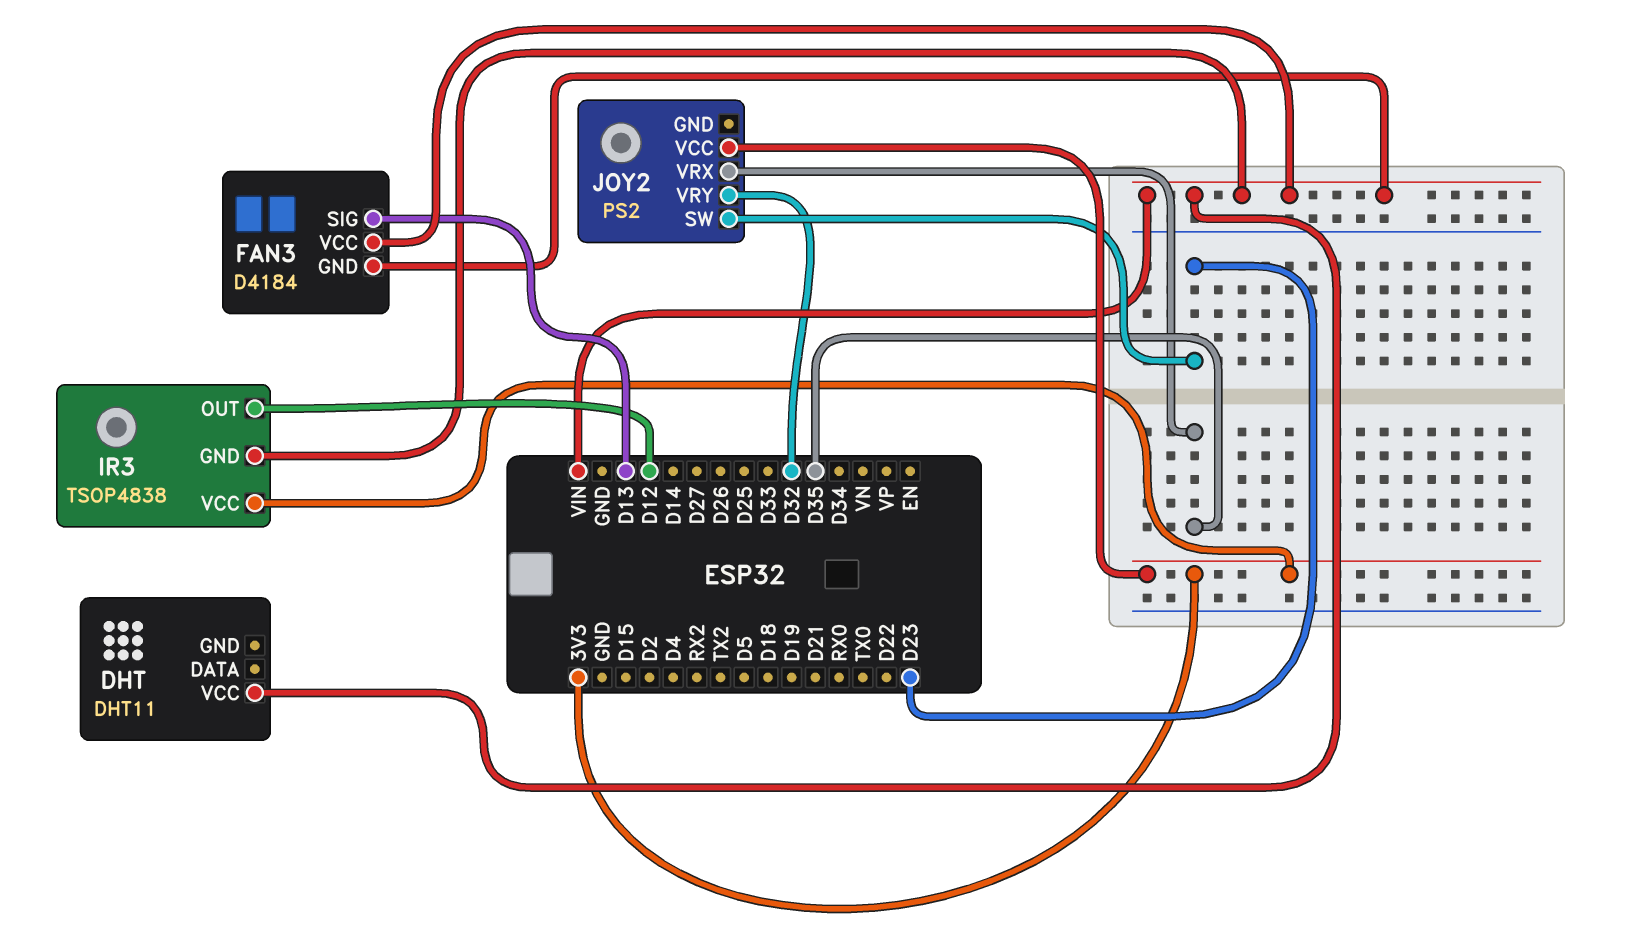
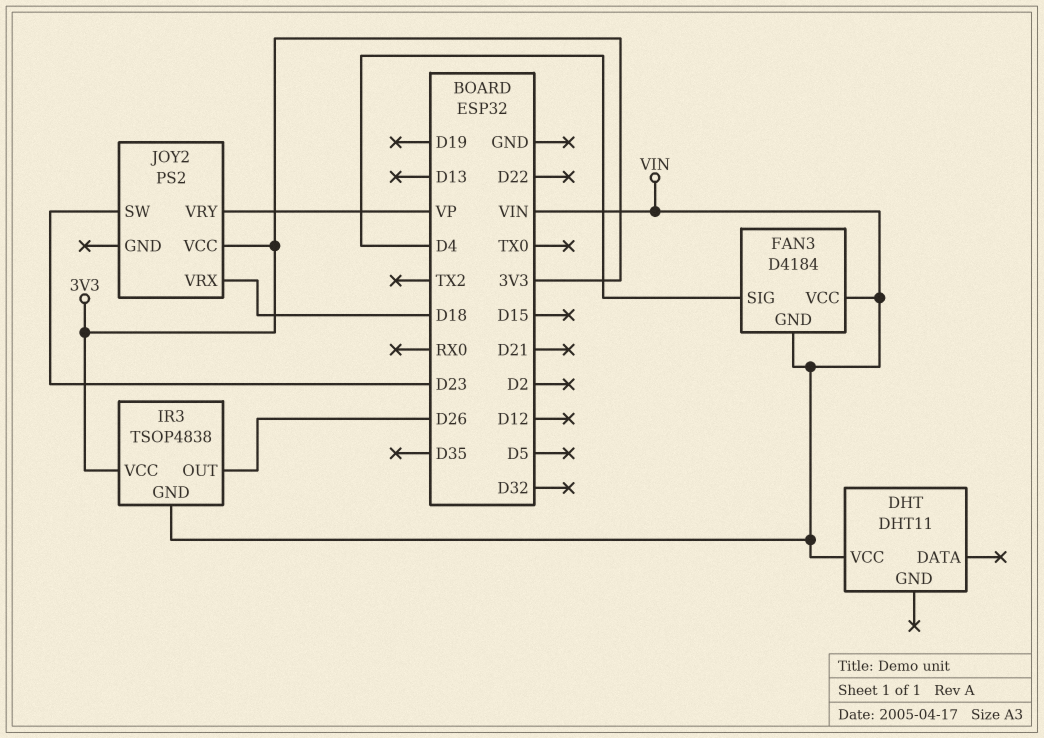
FAN3 pin SIG: D13 -> D4
IR3 pin OUT: D12 -> D26
JOY2 pin VRX: D35 -> D18
JOY2 pin VRY: D32 -> VP

